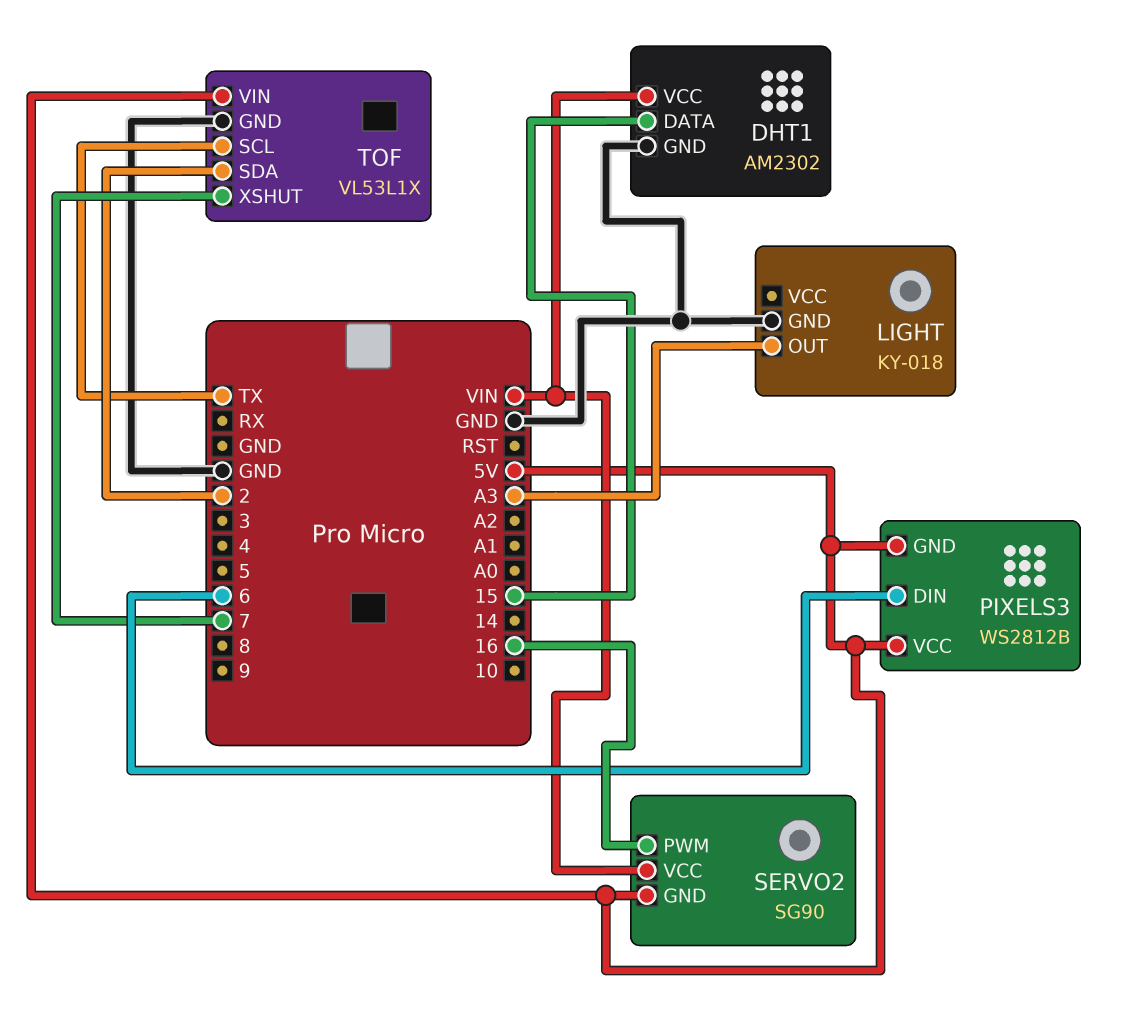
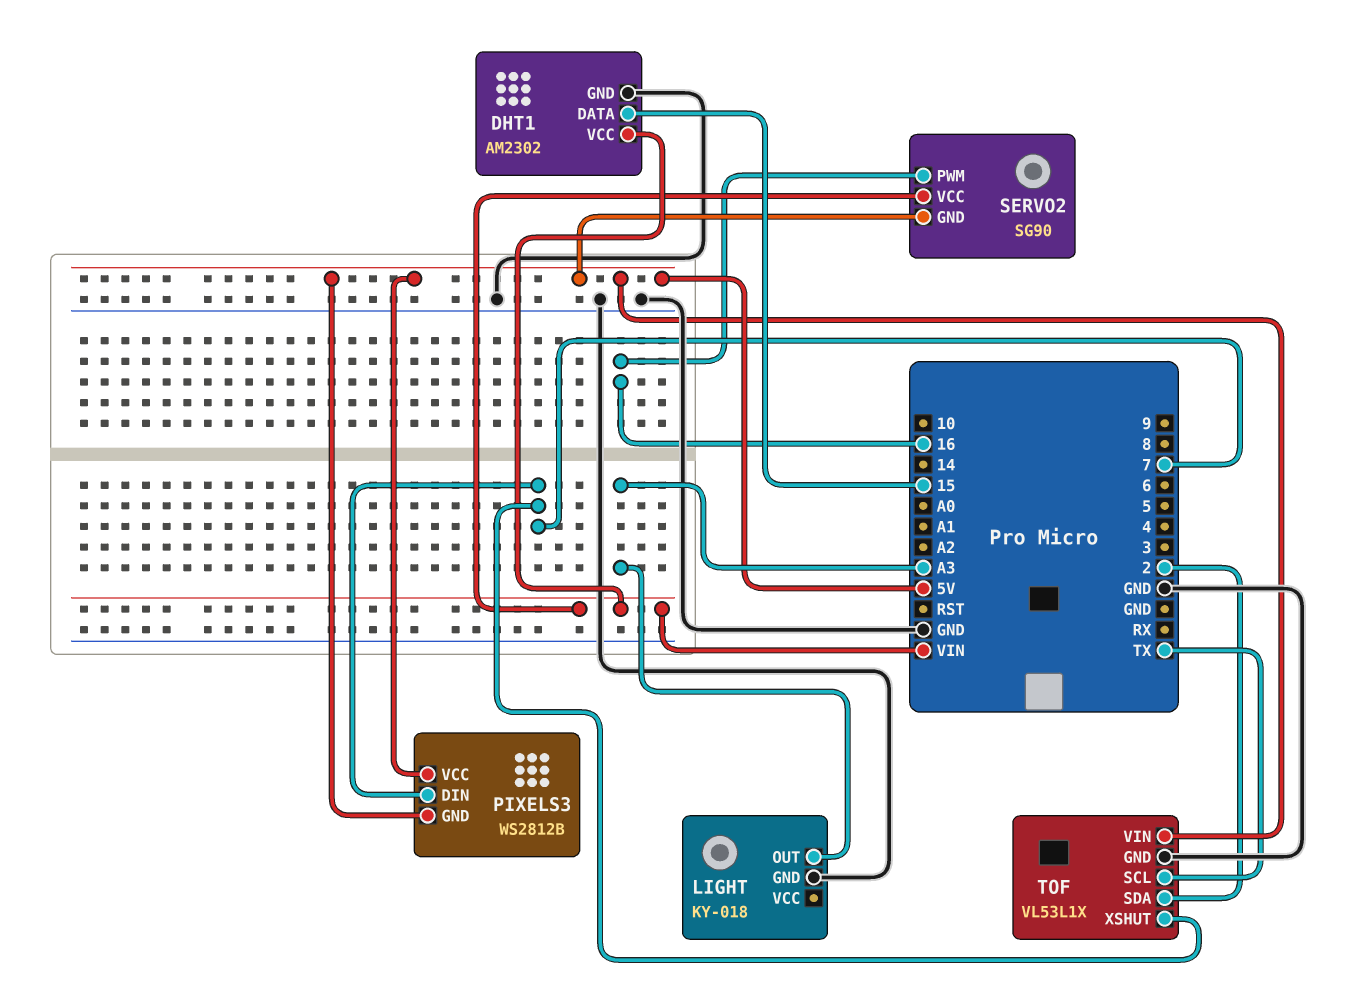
PIXELS3 pin DIN: 6 -> 7

